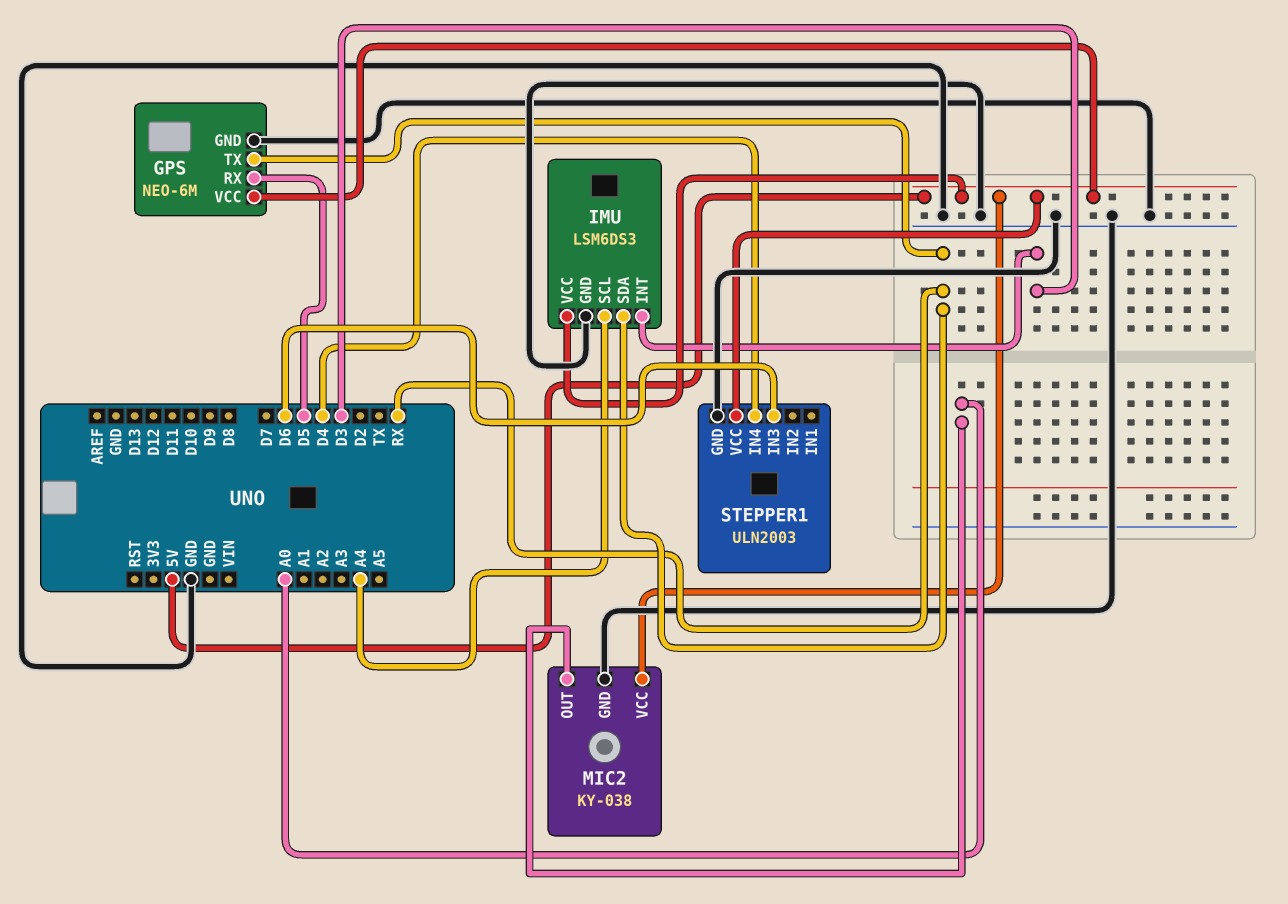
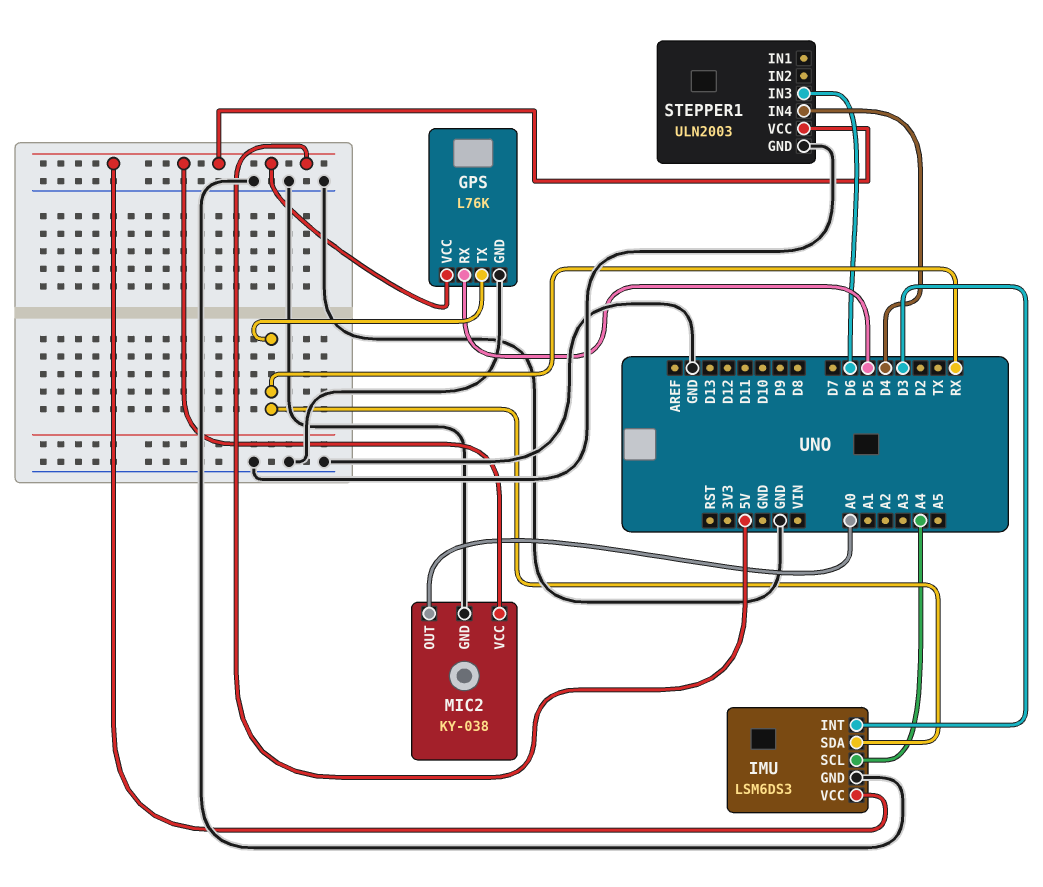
GPS: NEO-6M -> L76K

